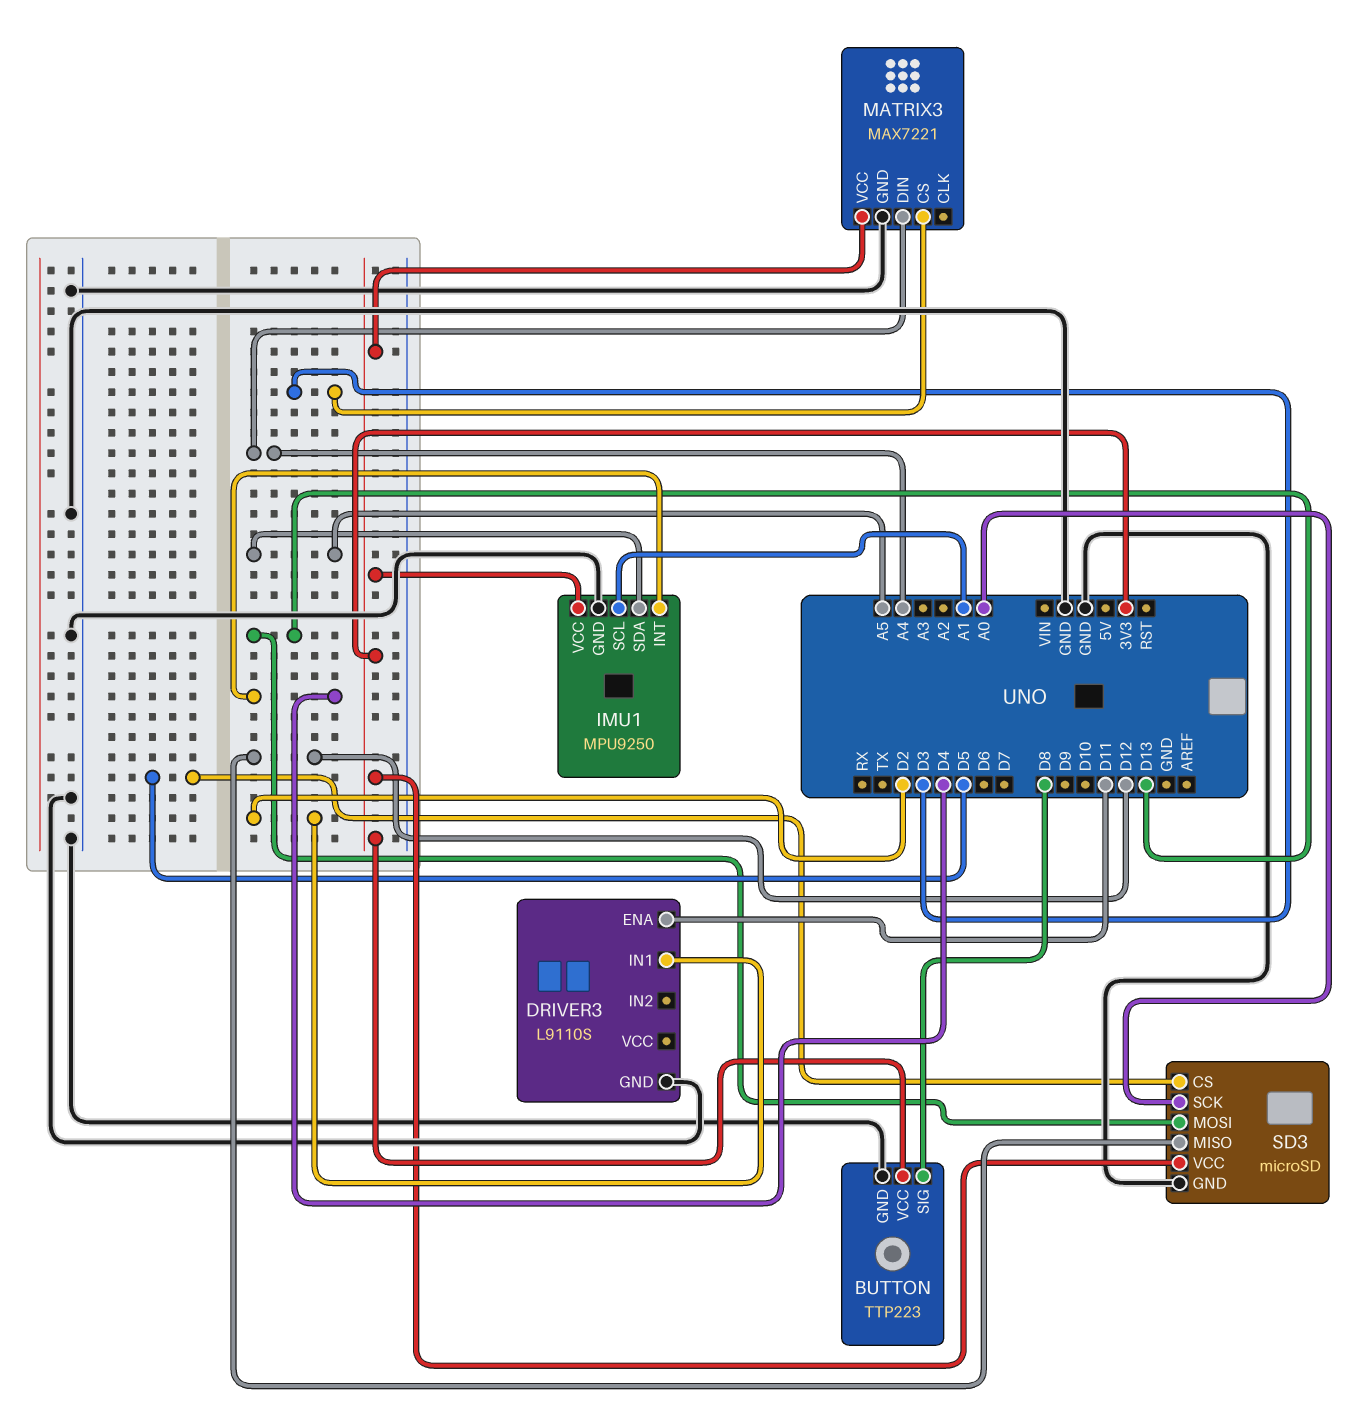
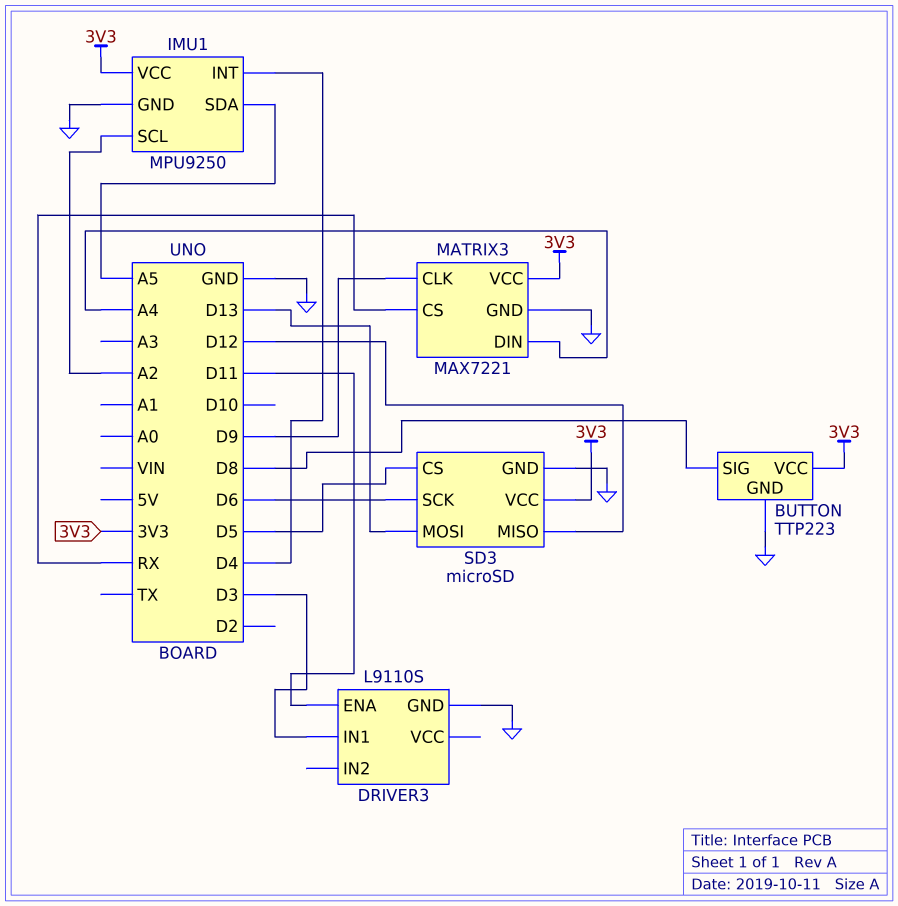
DRIVER3 pin IN1: D2 -> D3
IMU1 pin SCL: A1 -> A2
MATRIX3 pin CLK: none -> D9
MATRIX3 pin CS: D3 -> RX
SD3 pin SCK: A0 -> D6

